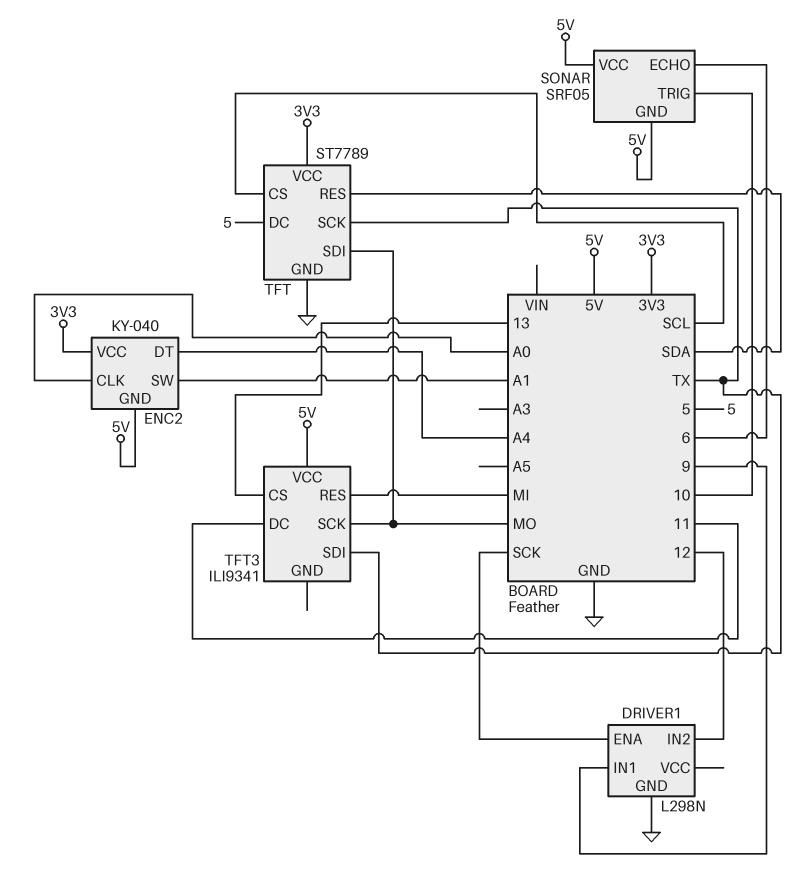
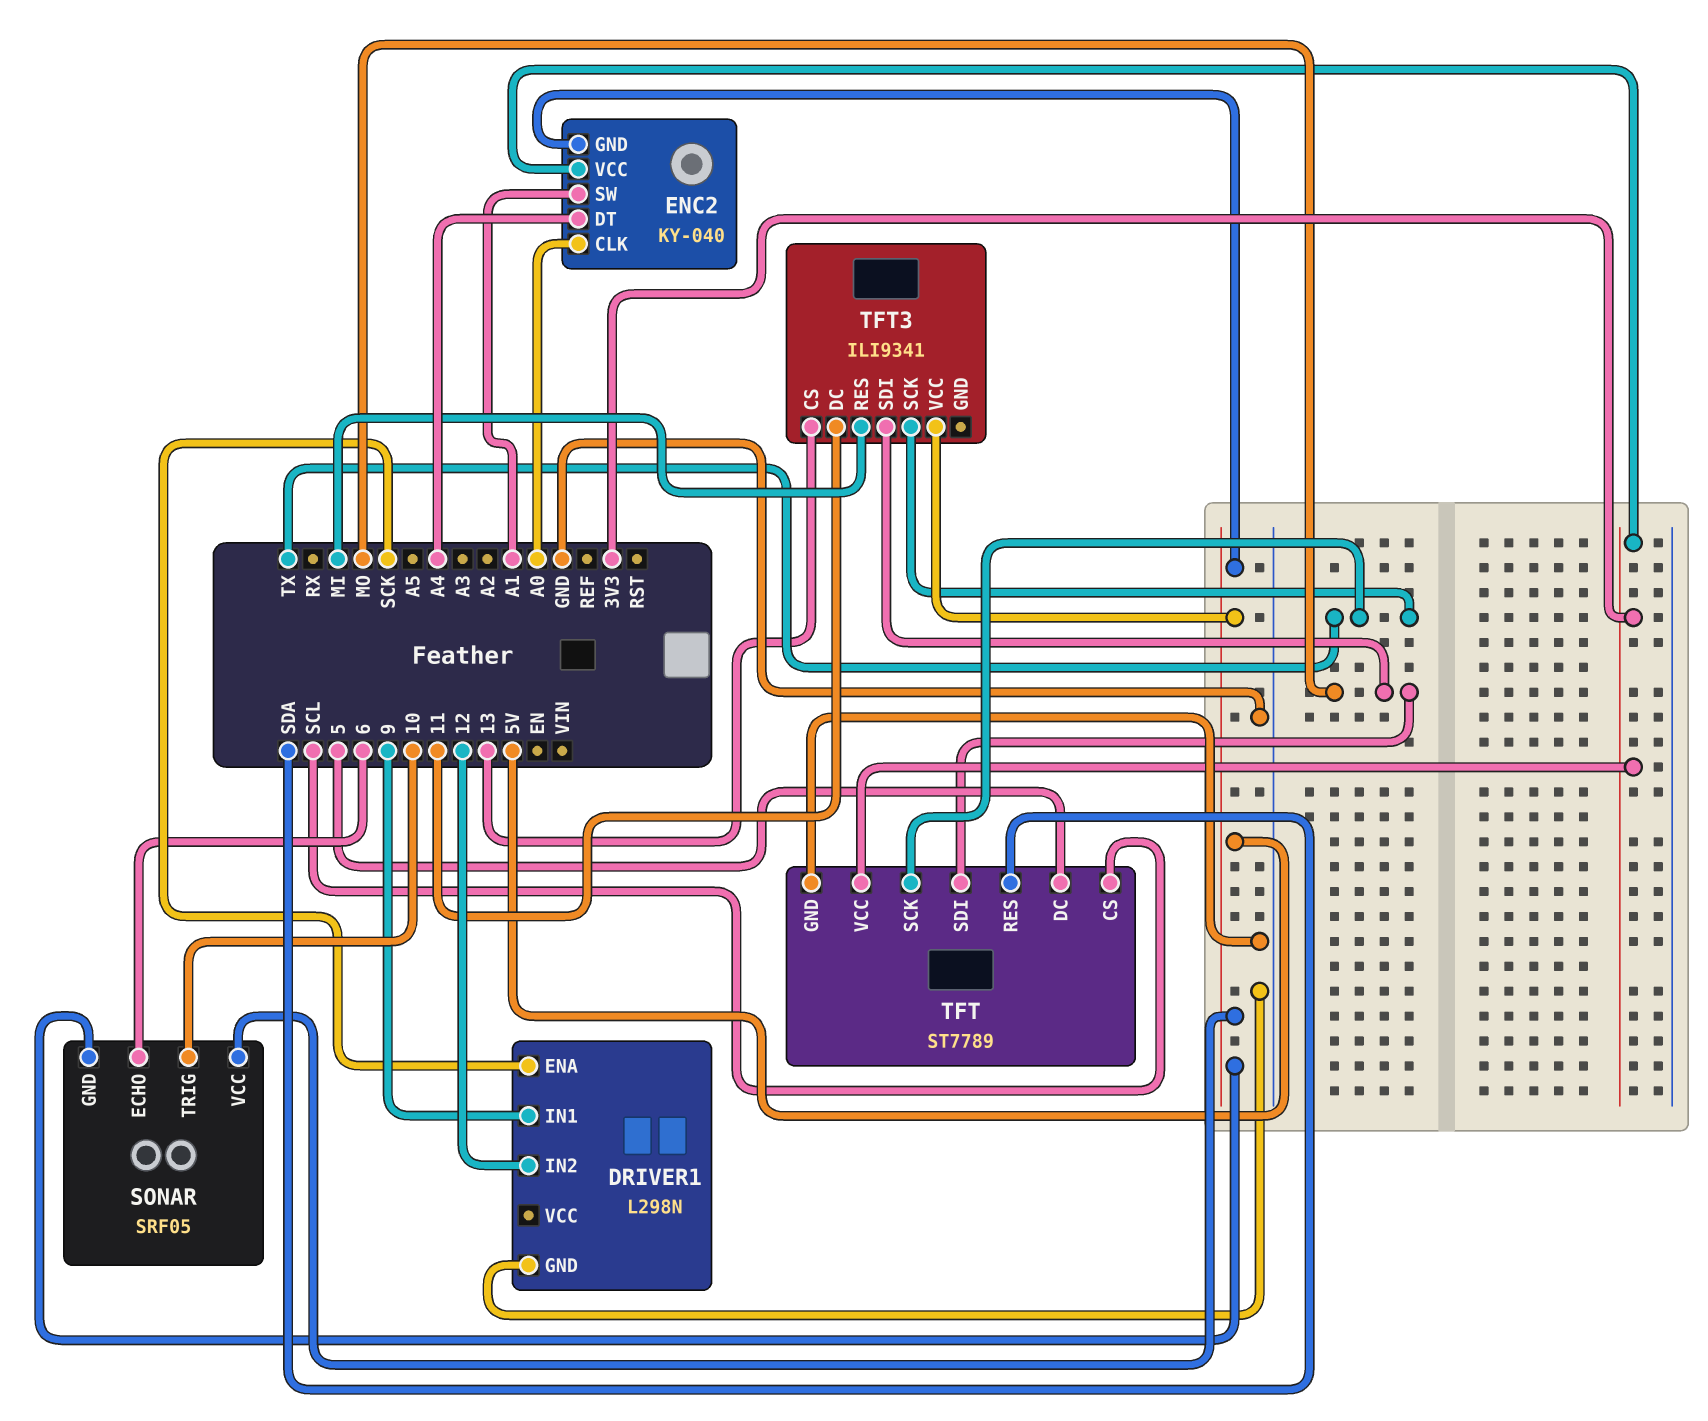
TFT3 pin SCK: MO -> TX
TFT3 pin SDI: TX -> MO

